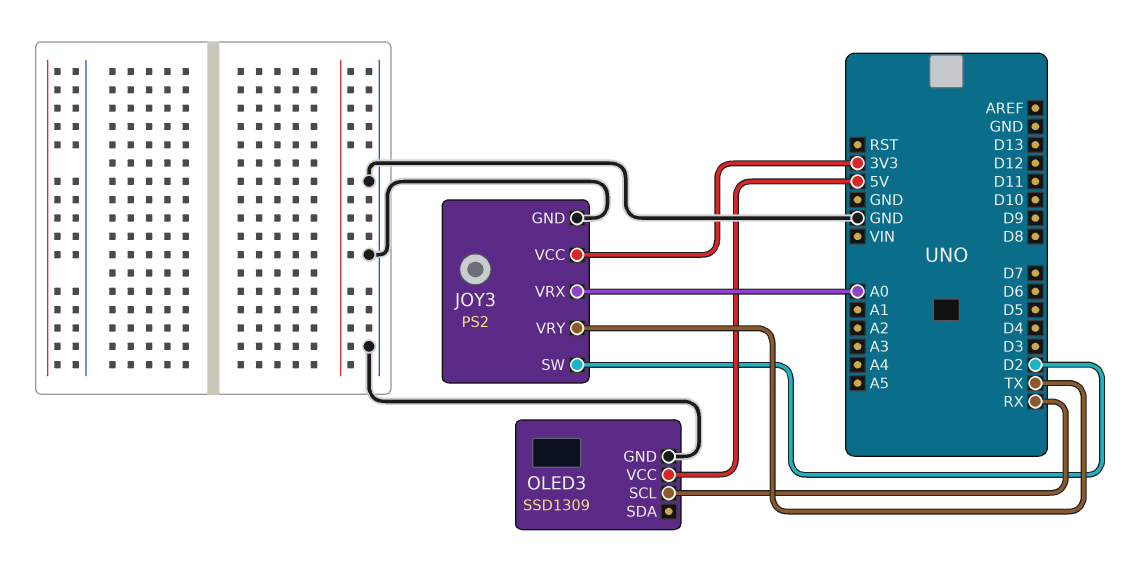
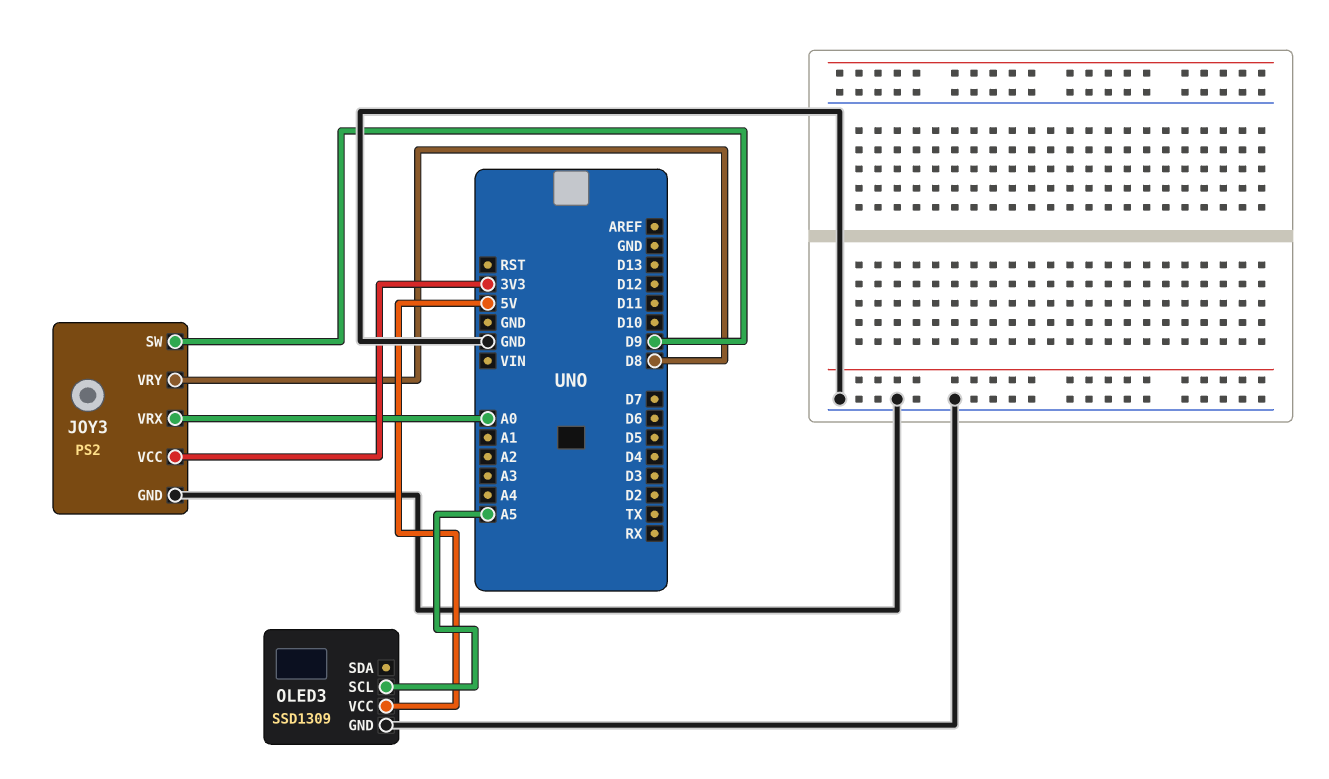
JOY3 pin SW: D2 -> D9
JOY3 pin VRY: TX -> D8
OLED3 pin SCL: RX -> A5

